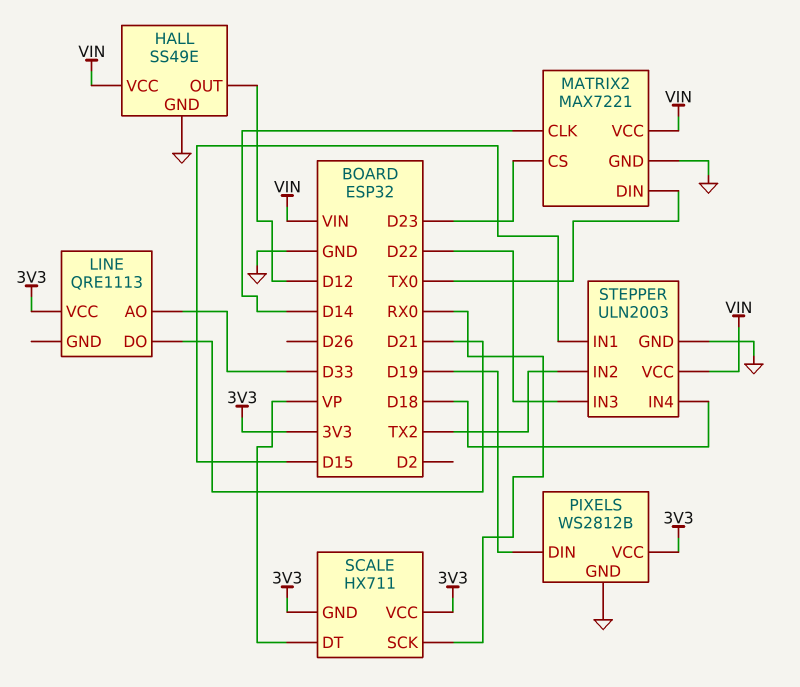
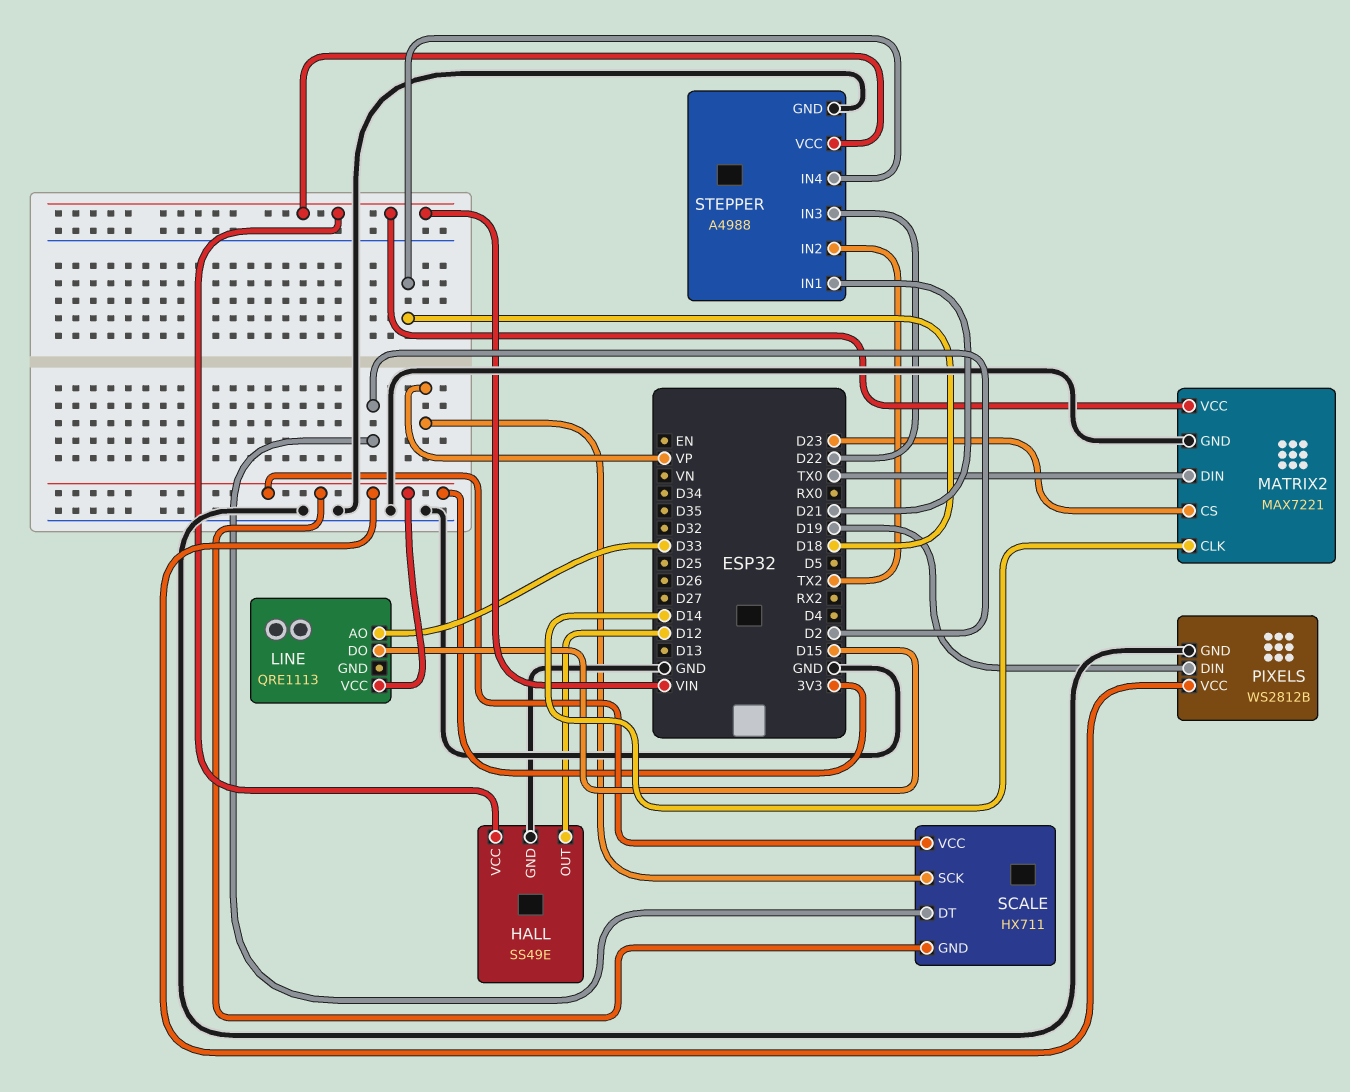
LINE pin DO: D21 -> D15
SCALE pin DT: VP -> D2
SCALE pin SCK: RX0 -> VP
STEPPER: ULN2003 -> A4988
STEPPER pin IN1: D15 -> D21

